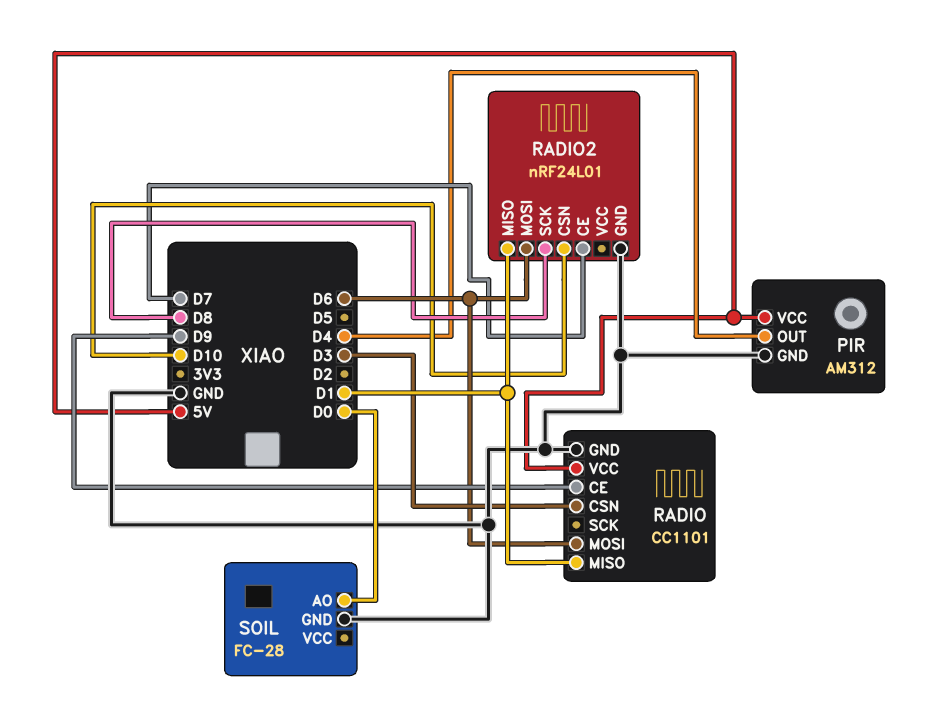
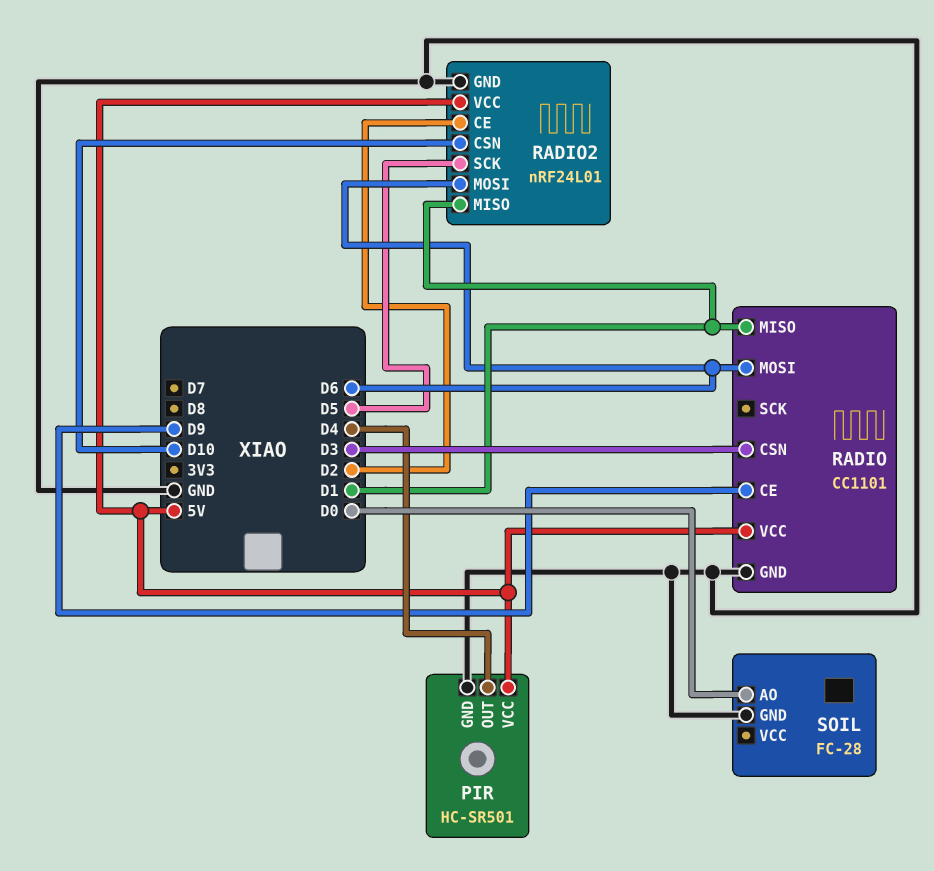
PIR: AM312 -> HC-SR501
RADIO2 pin CE: D7 -> D2
RADIO2 pin SCK: D8 -> D5
RADIO2 pin VCC: none -> 5V

